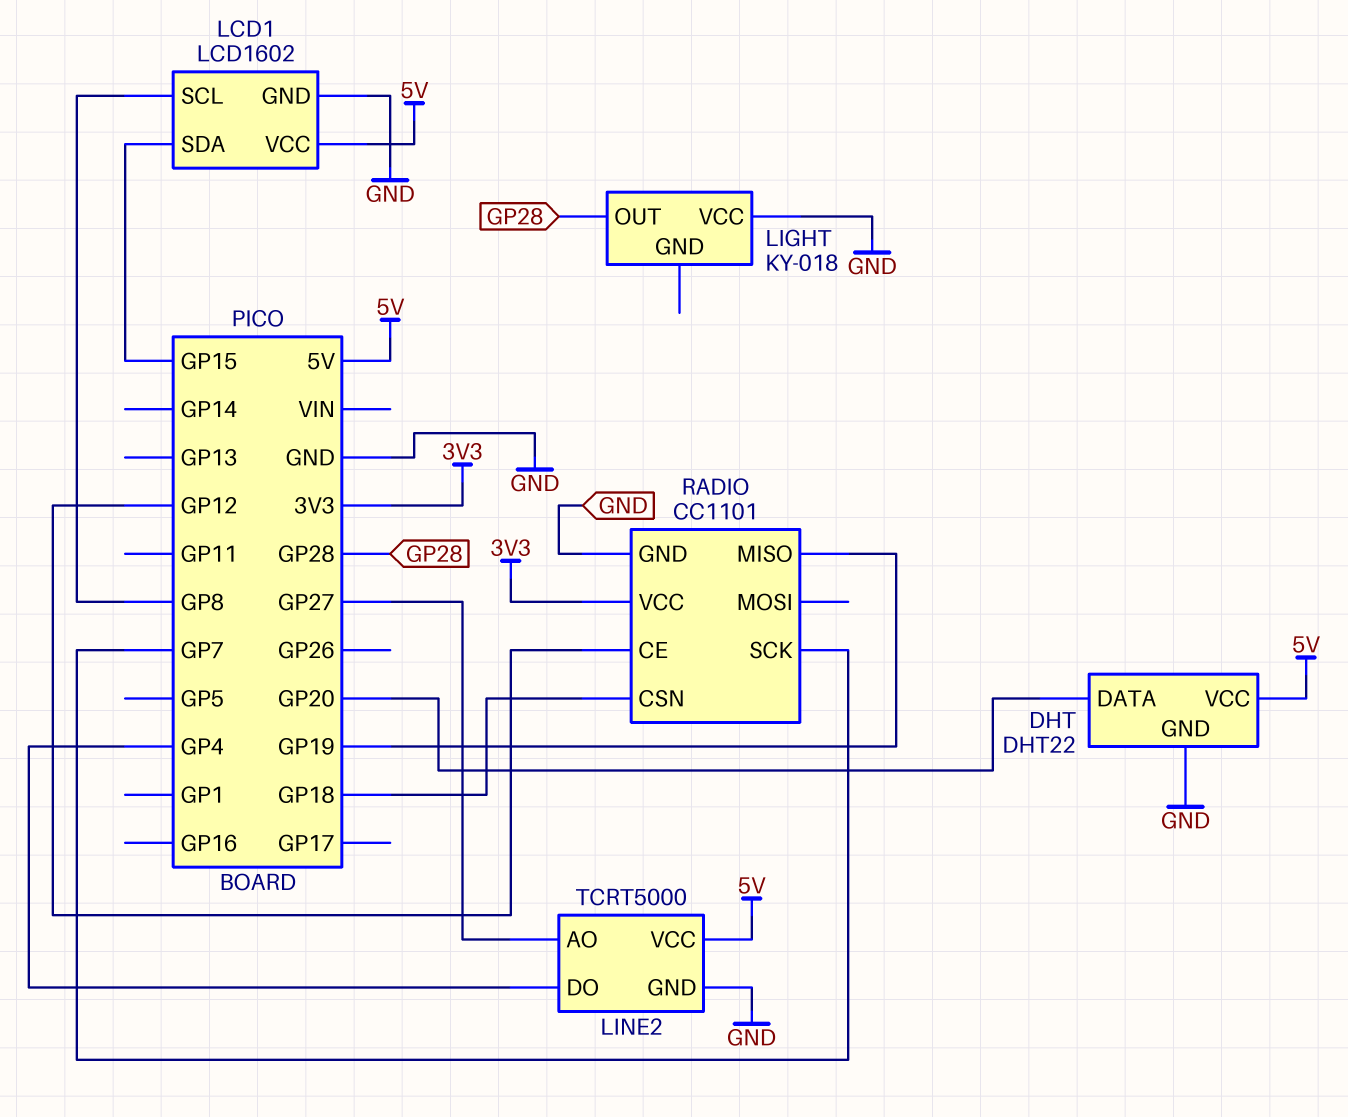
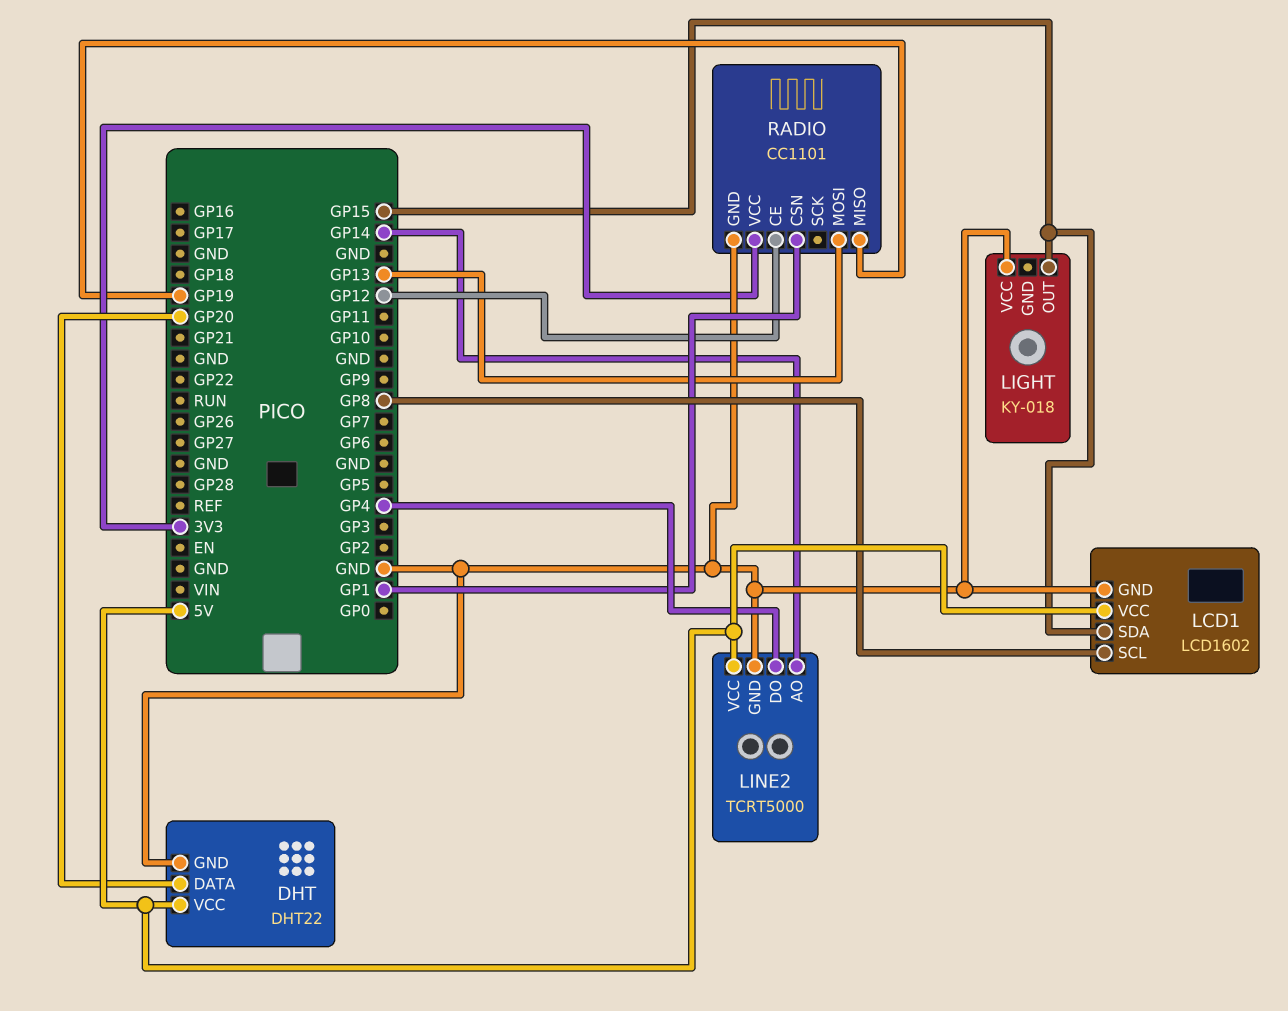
LIGHT pin OUT: GP28 -> GP15
LINE2 pin AO: GP27 -> GP14
RADIO pin CSN: GP18 -> GP1
RADIO pin MOSI: none -> GP13
RADIO pin SCK: GP7 -> none

